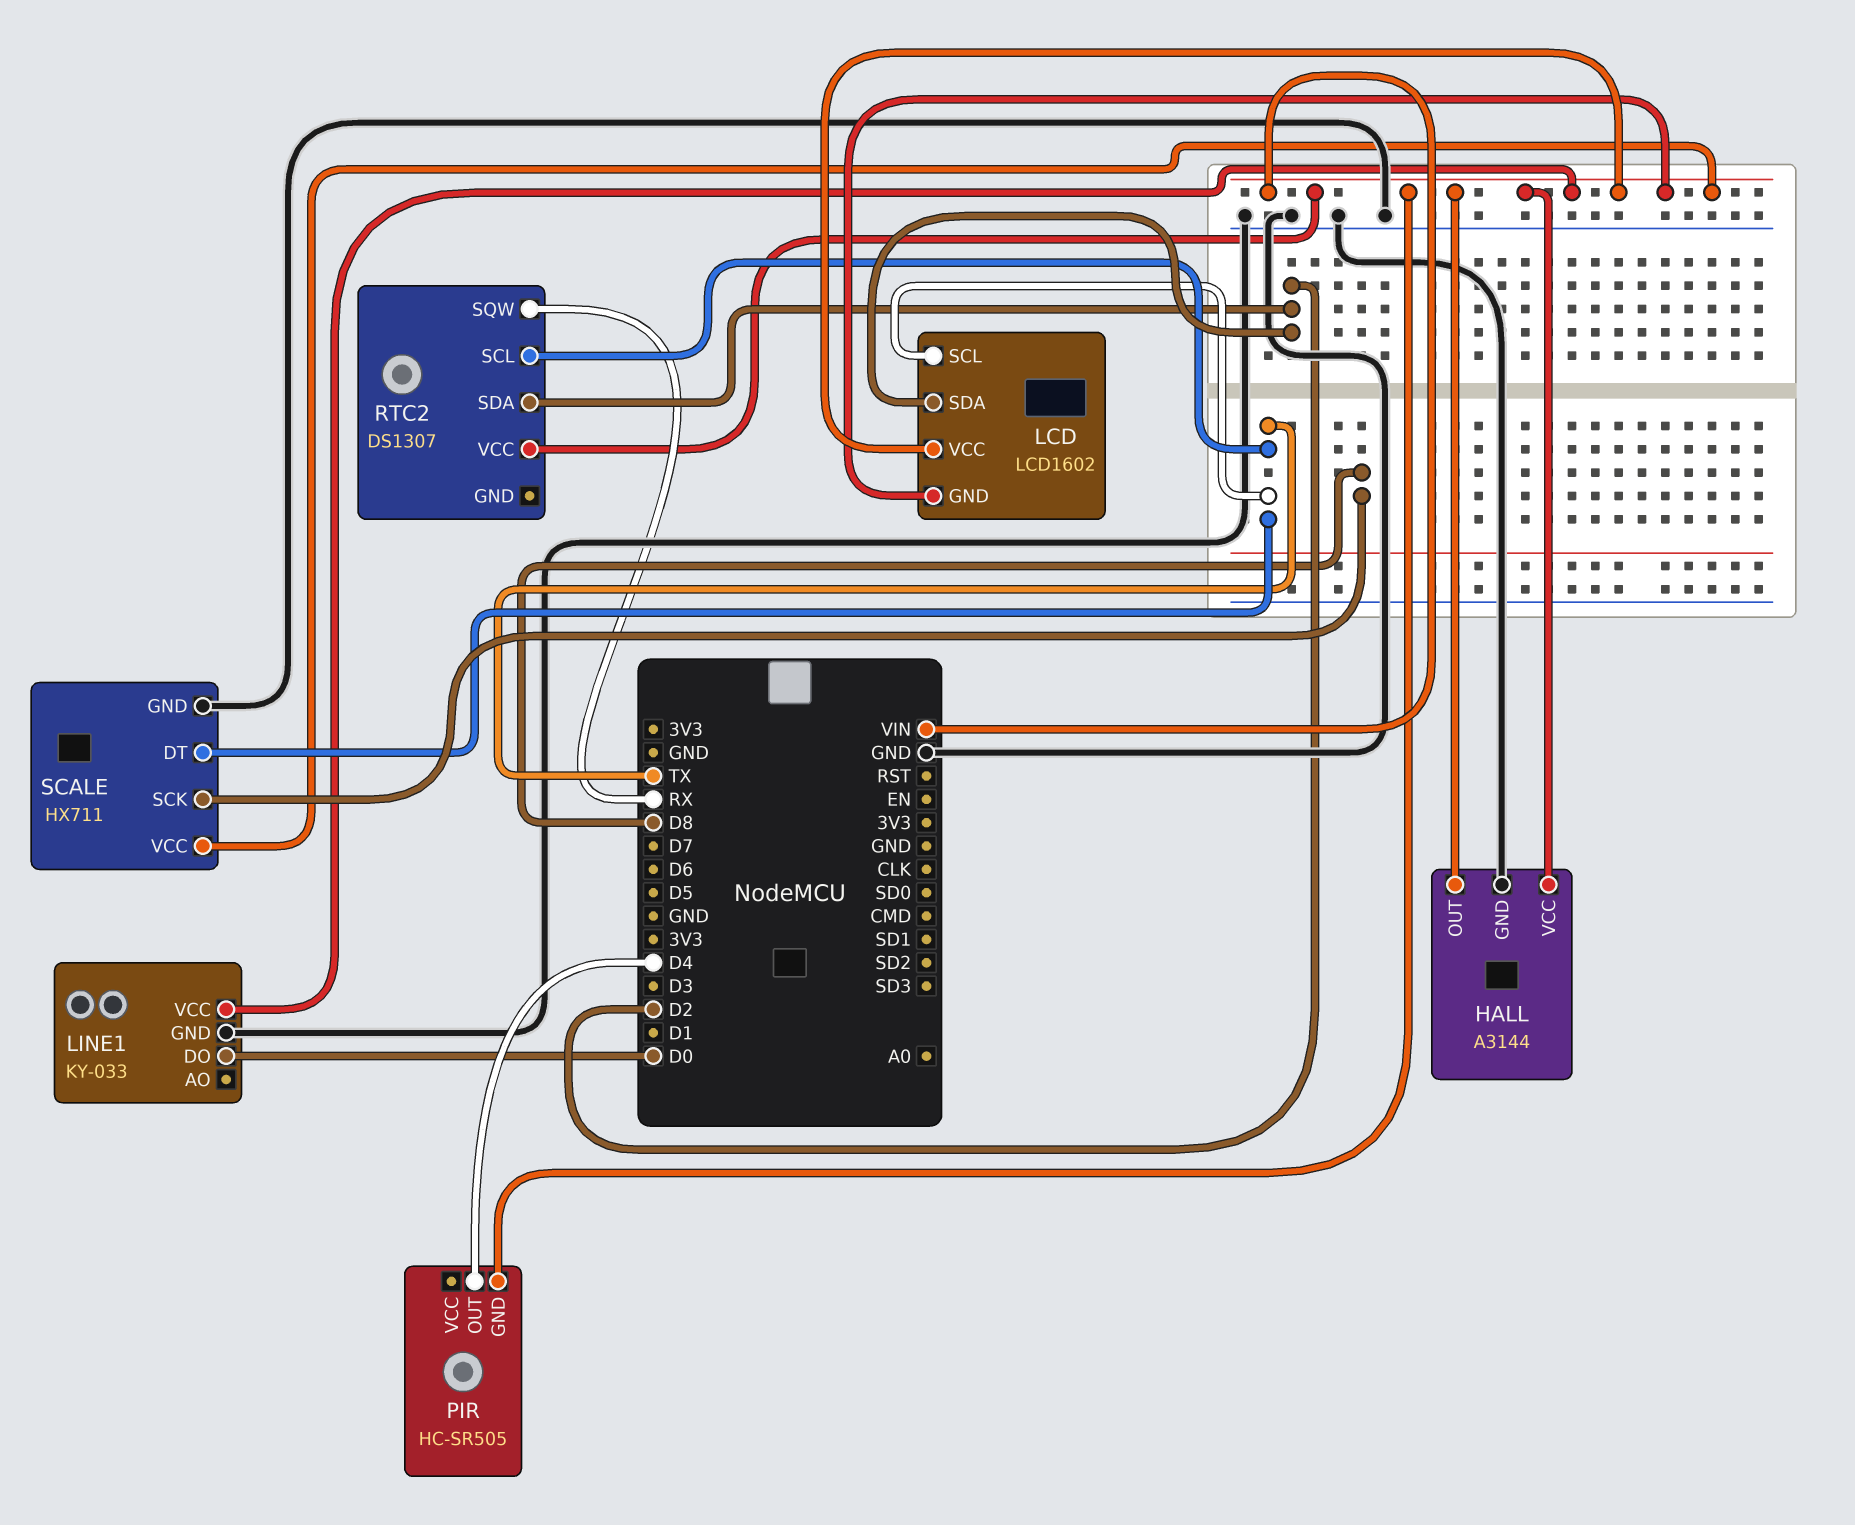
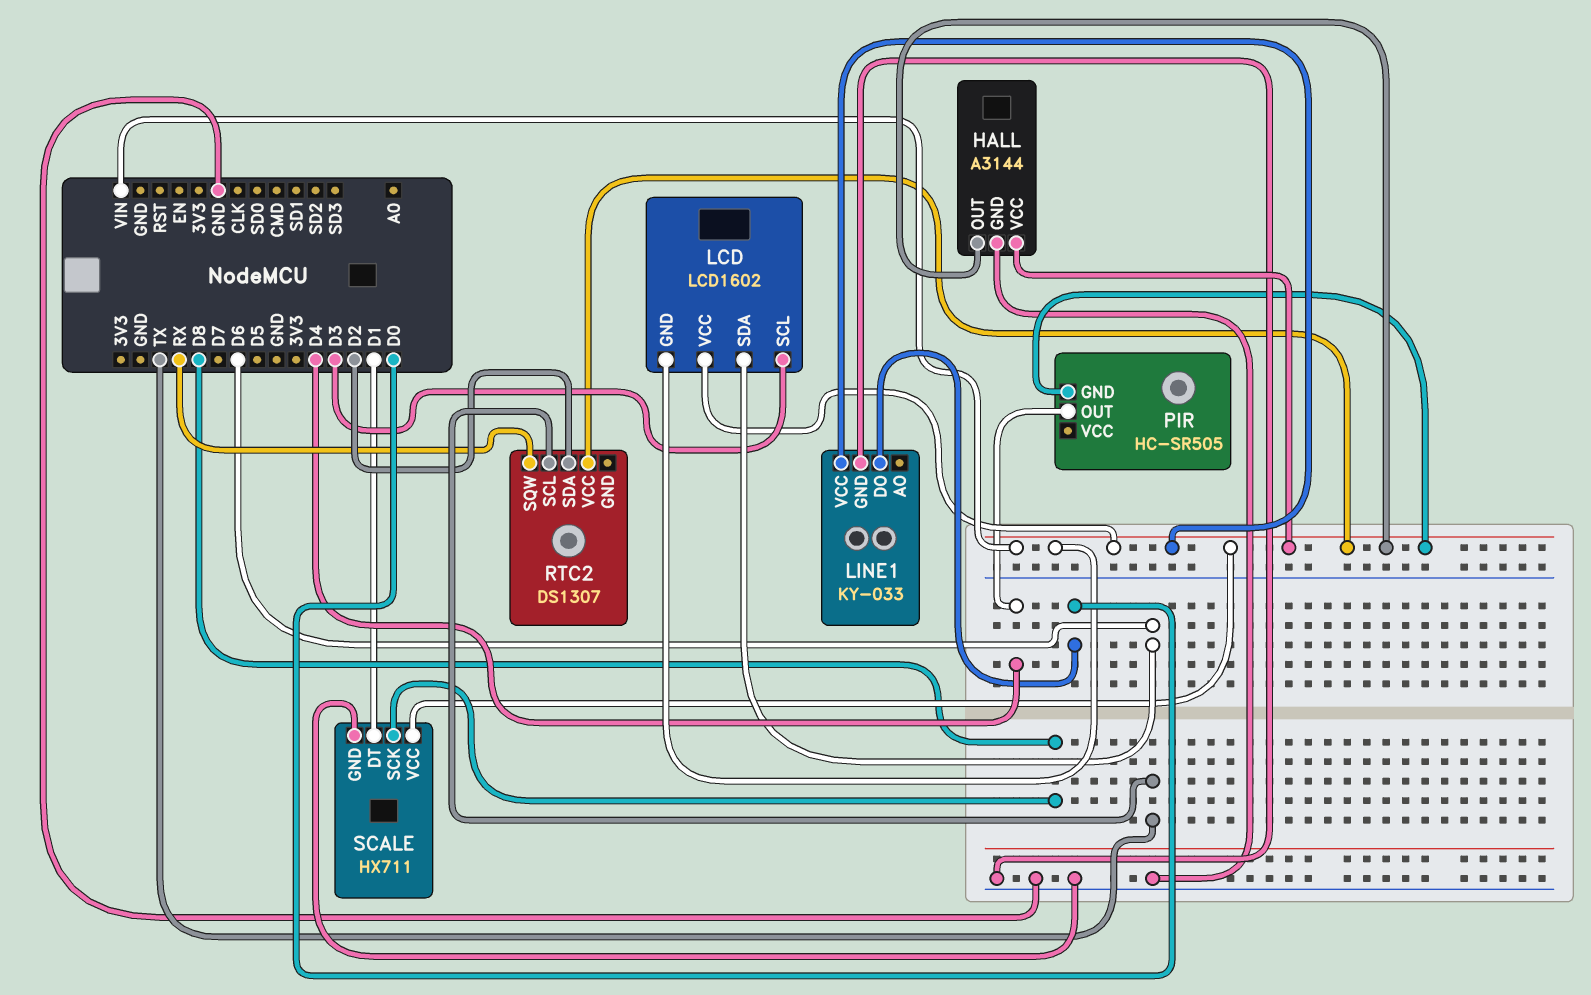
LCD pin SCL: TX -> D3
LCD pin SDA: D2 -> D6
SCALE pin DT: TX -> D1

